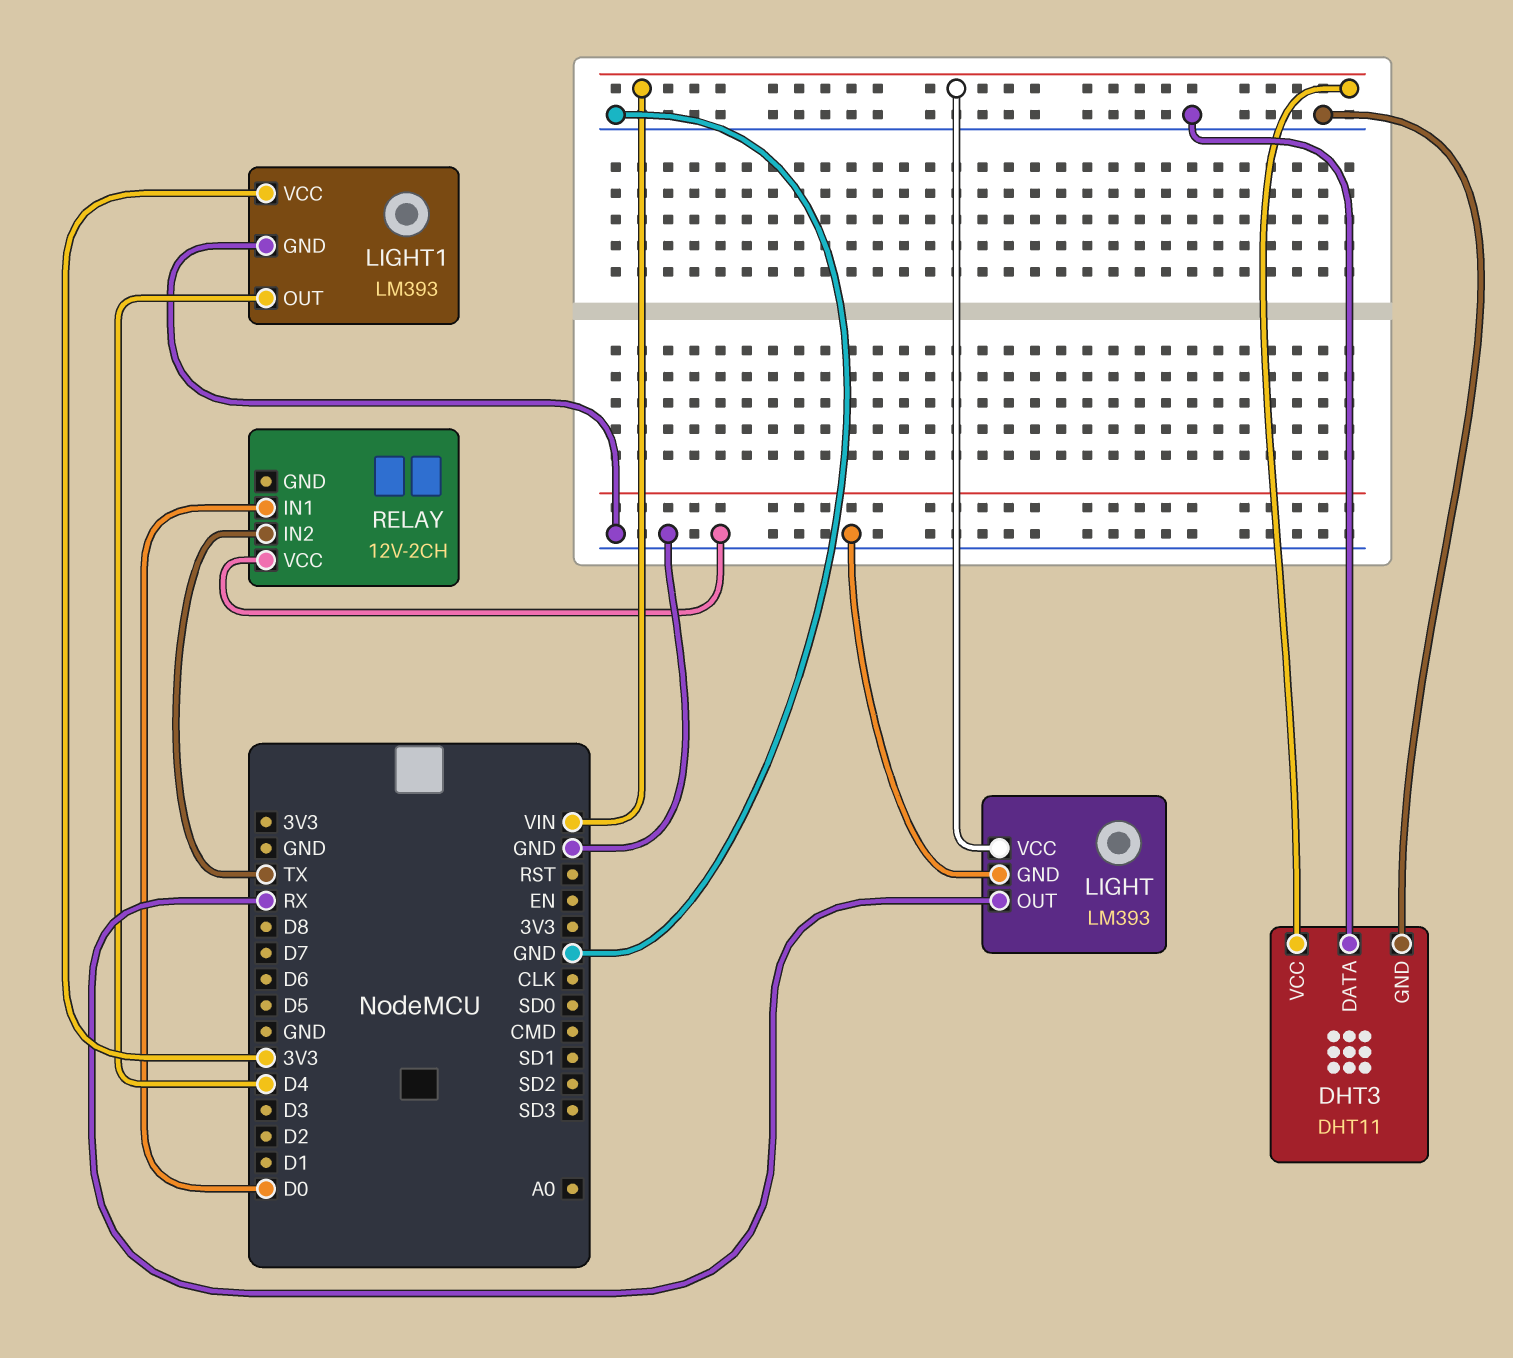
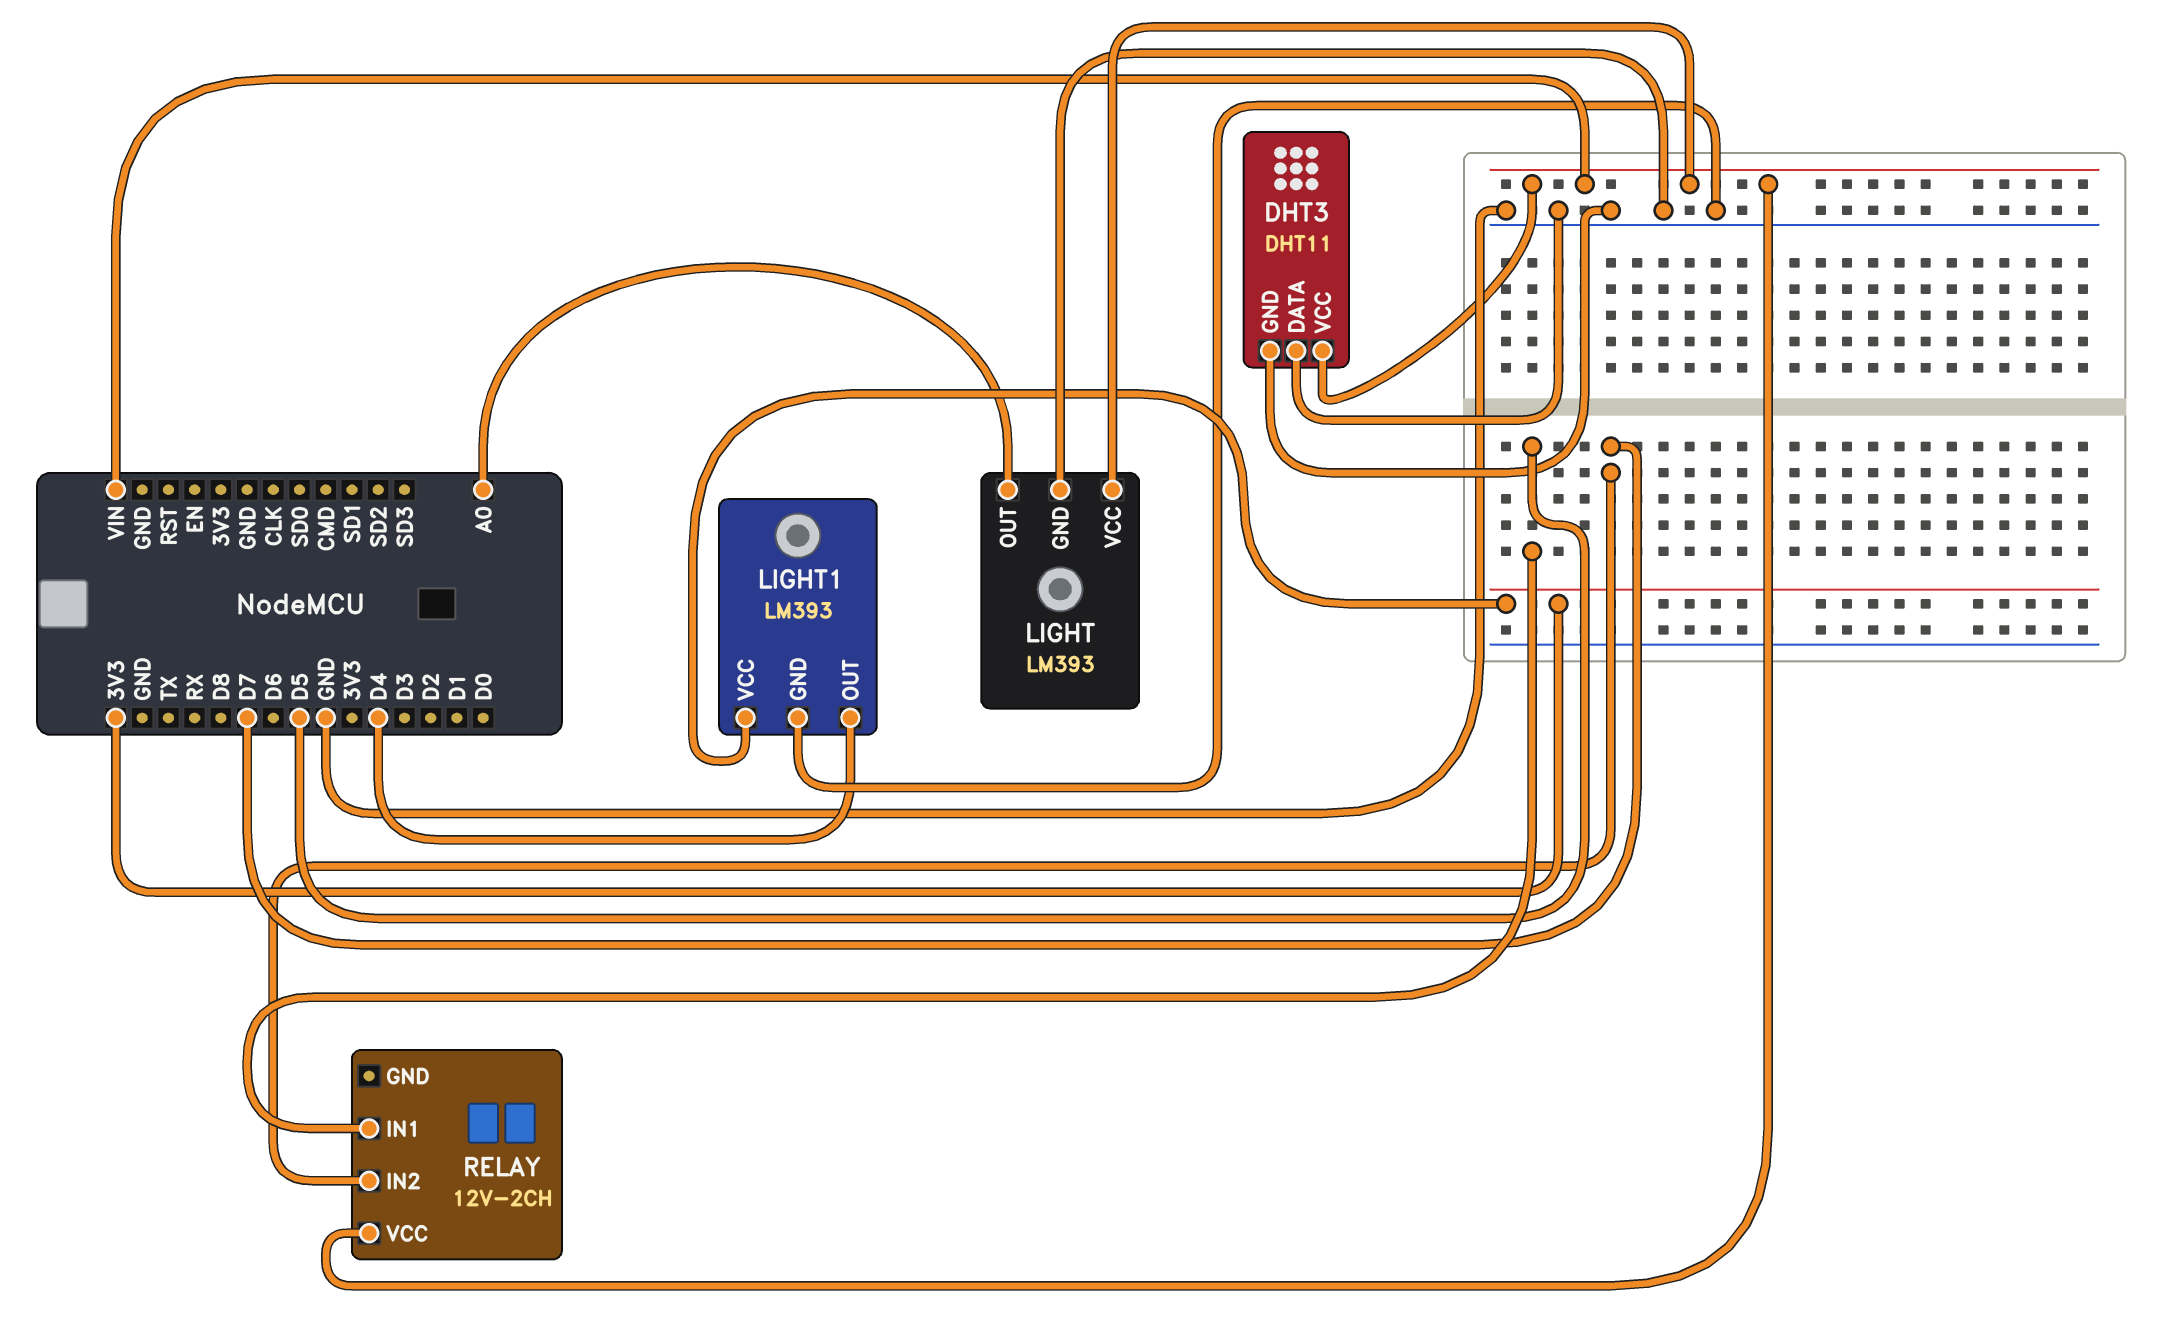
LIGHT pin OUT: RX -> A0
RELAY pin IN1: D0 -> D5
RELAY pin IN2: TX -> D7
RELAY pin VCC: GND -> VIN

